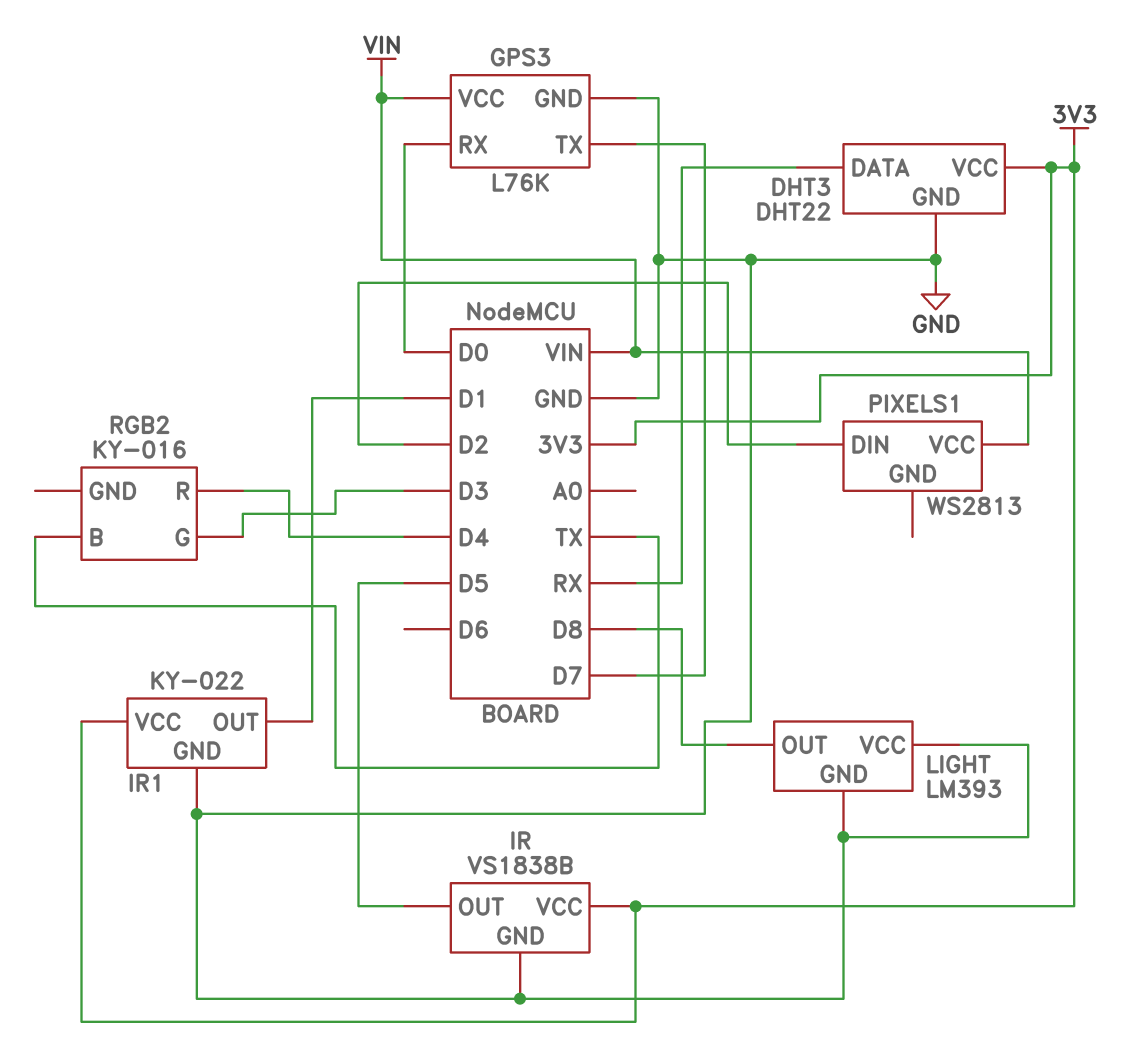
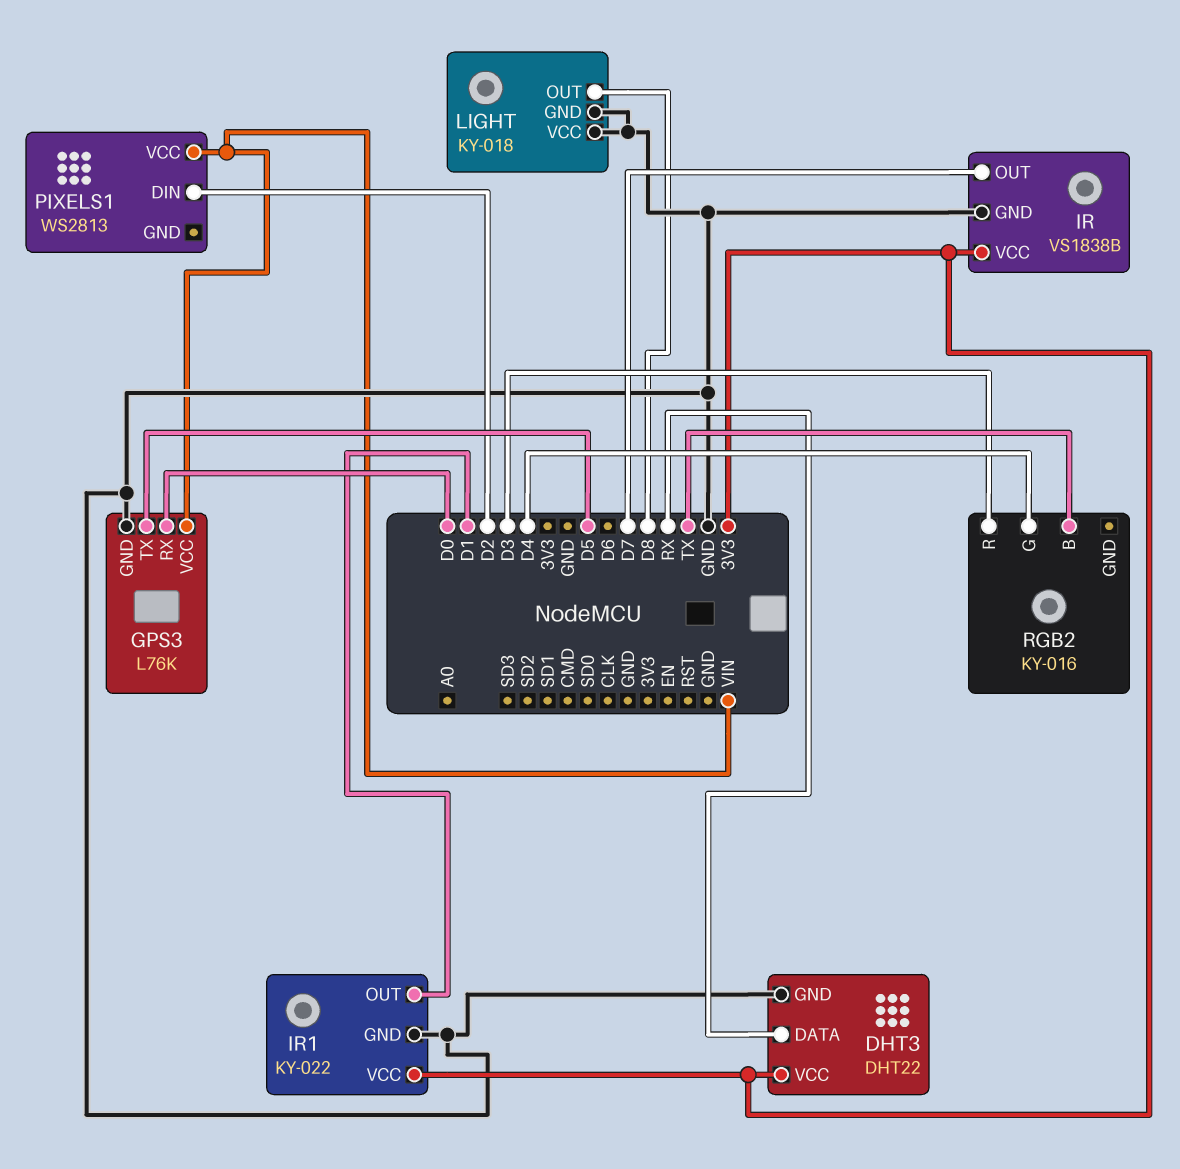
GPS3 pin TX: D7 -> D5
IR pin OUT: D5 -> D7
LIGHT: LM393 -> KY-018
RGB2 pin G: D3 -> D4
RGB2 pin R: D4 -> D3

